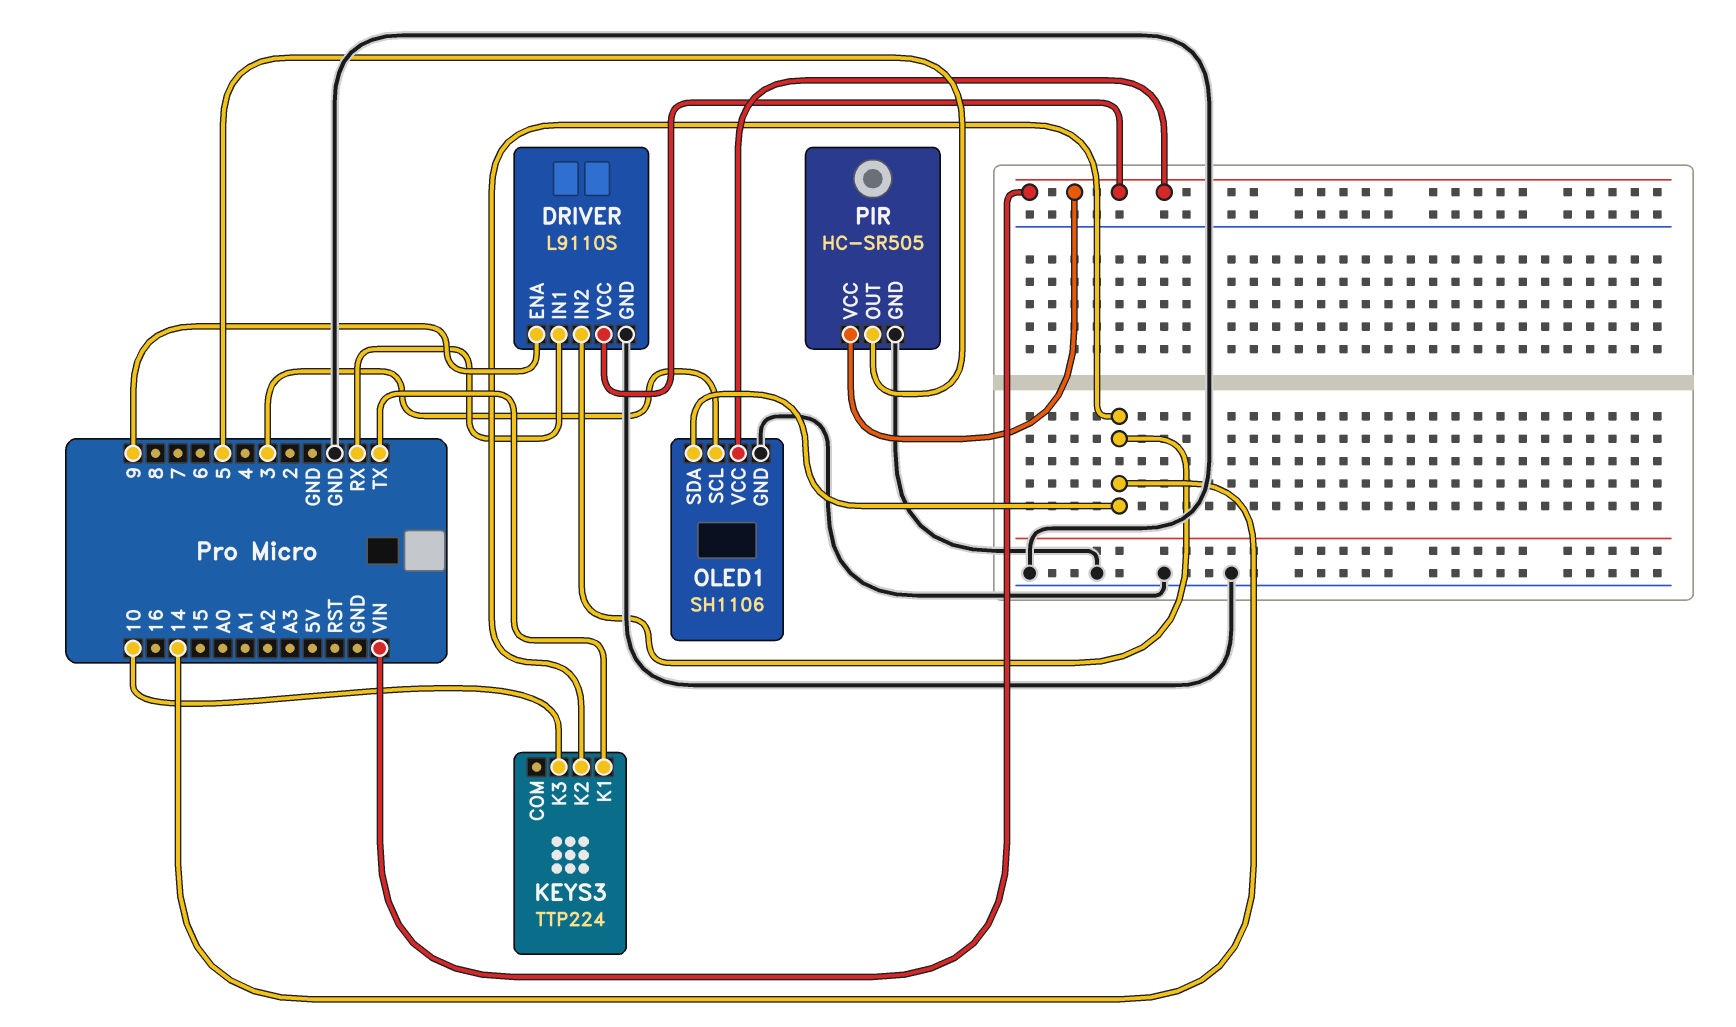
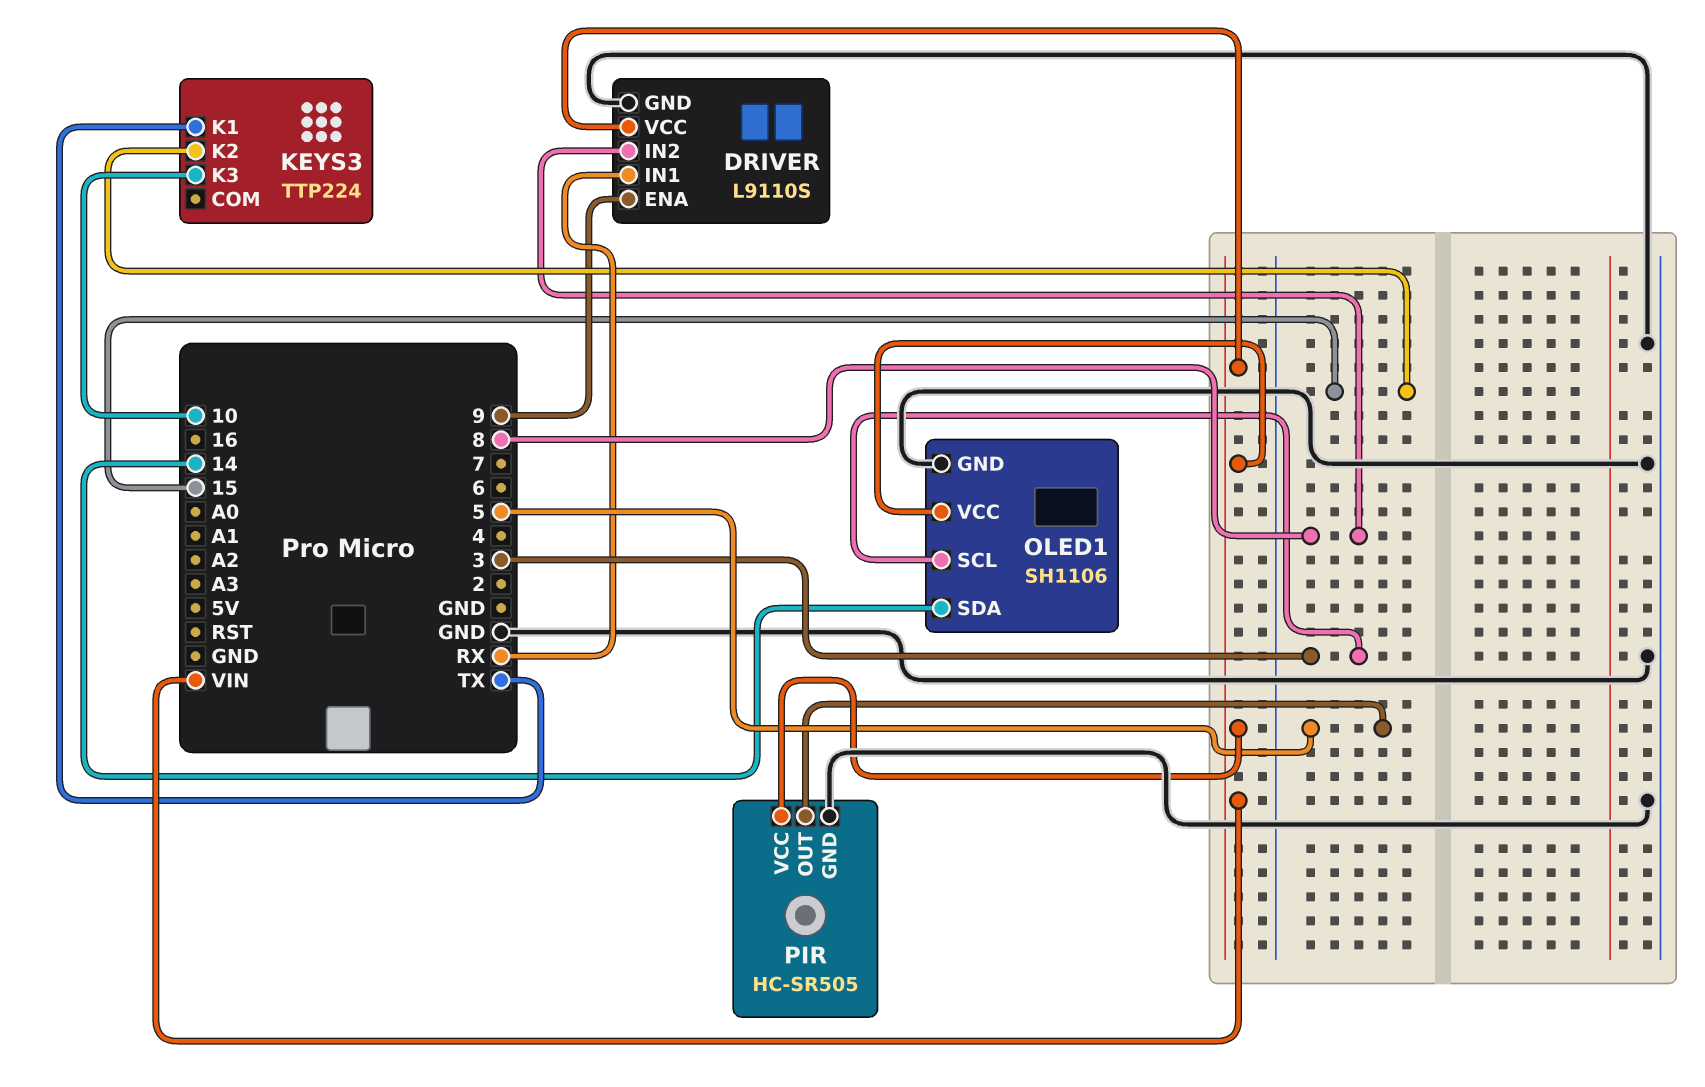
DRIVER pin IN2: 14 -> 8
KEYS3 pin K2: 14 -> 15

